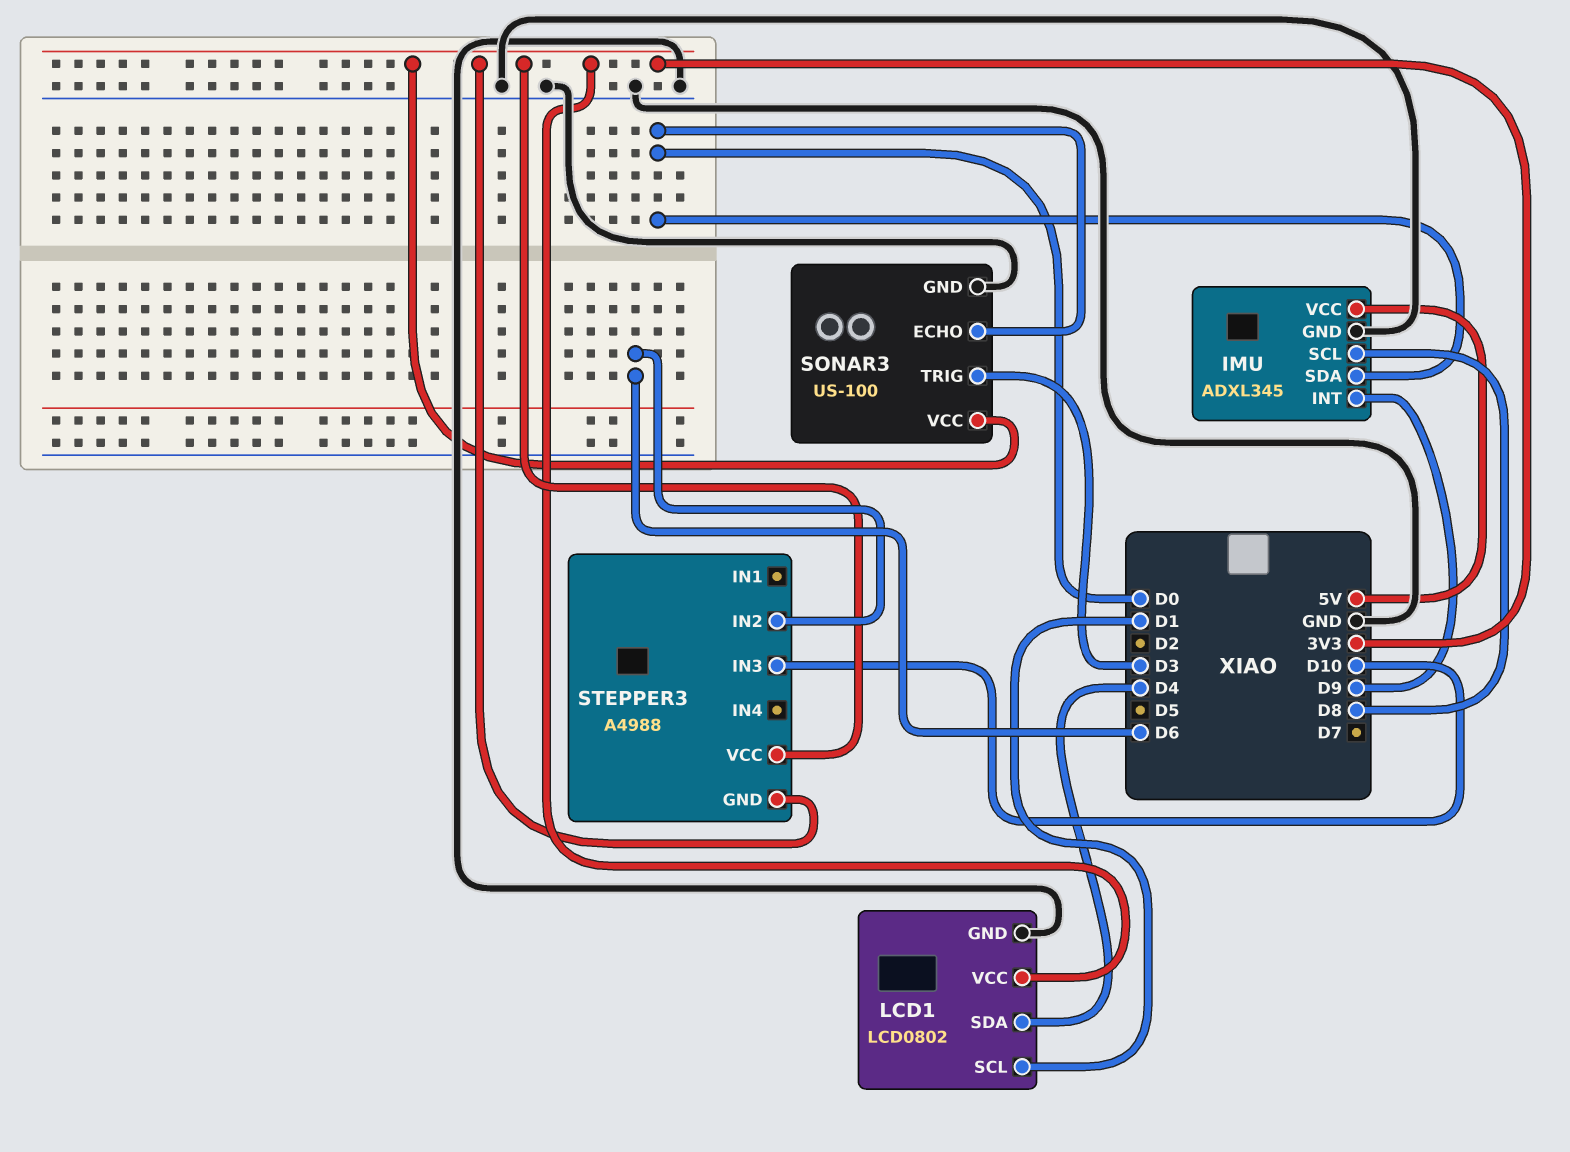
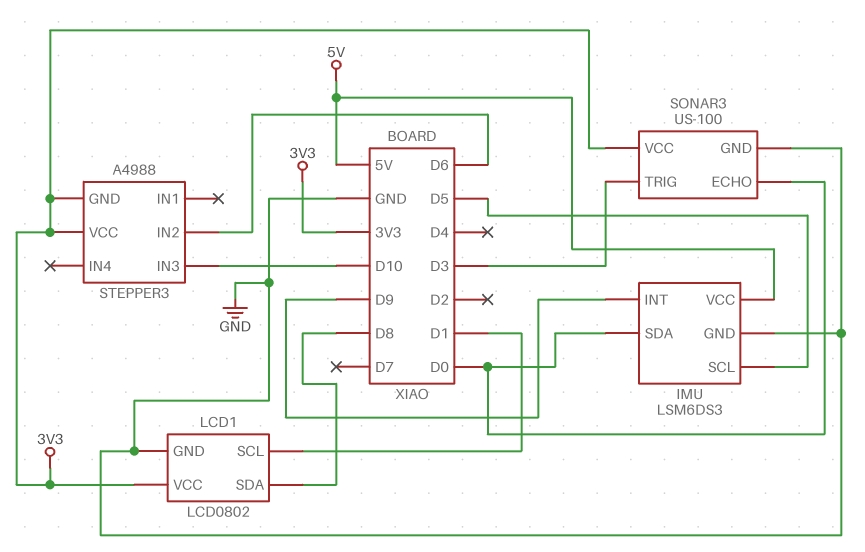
IMU: ADXL345 -> LSM6DS3
IMU pin SCL: D8 -> D5
LCD1 pin SDA: D4 -> D8

